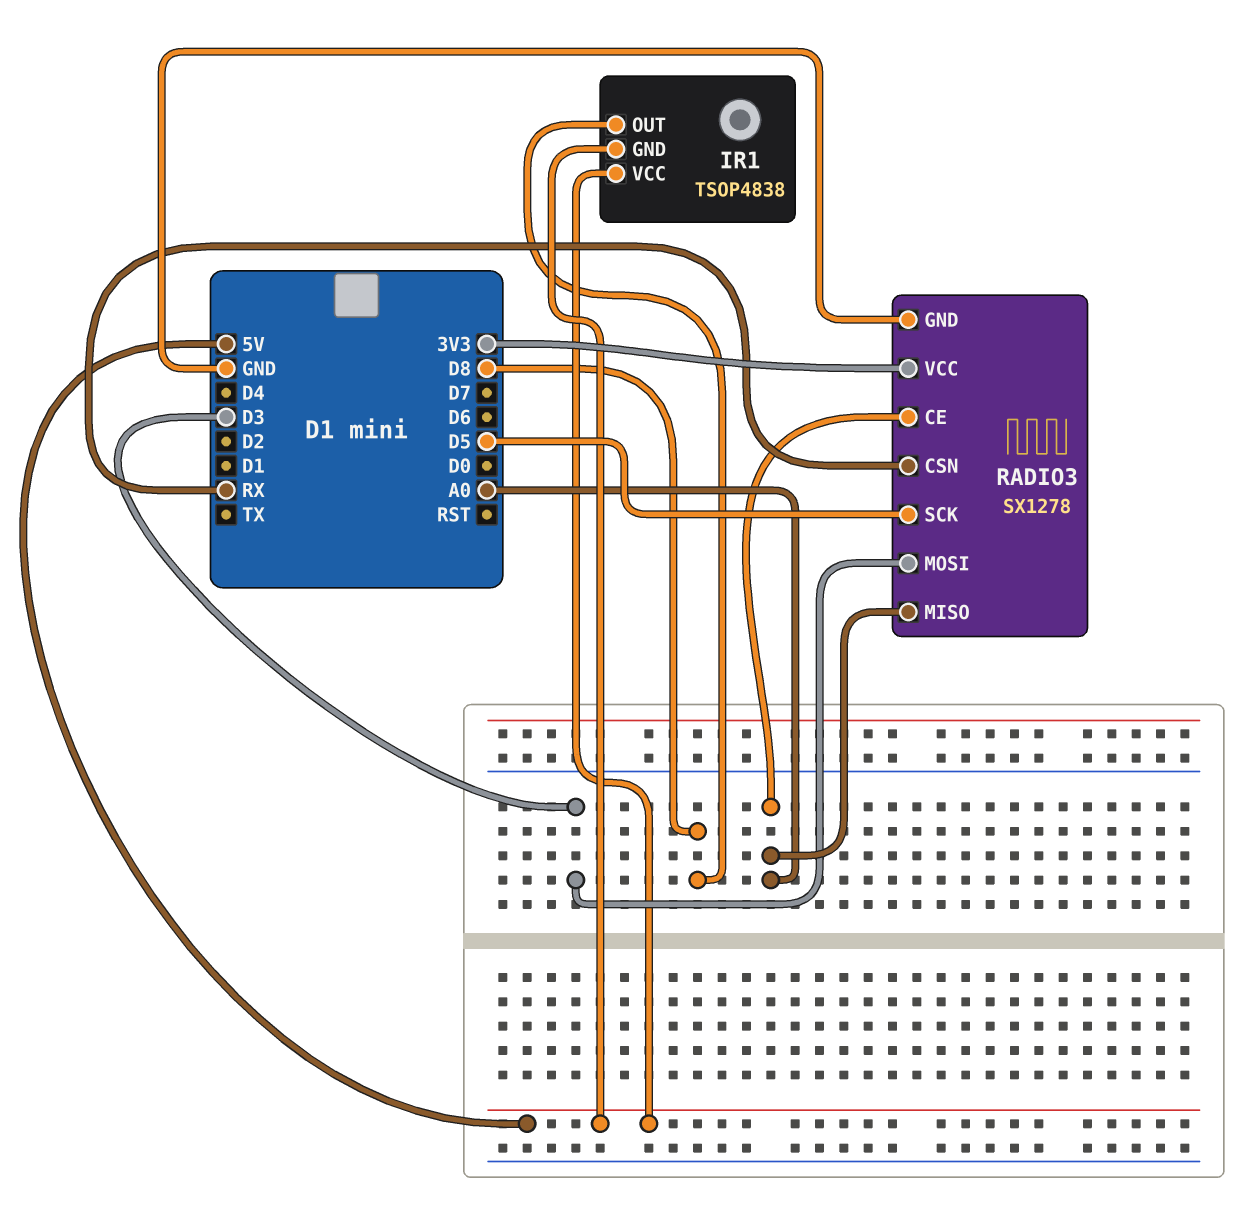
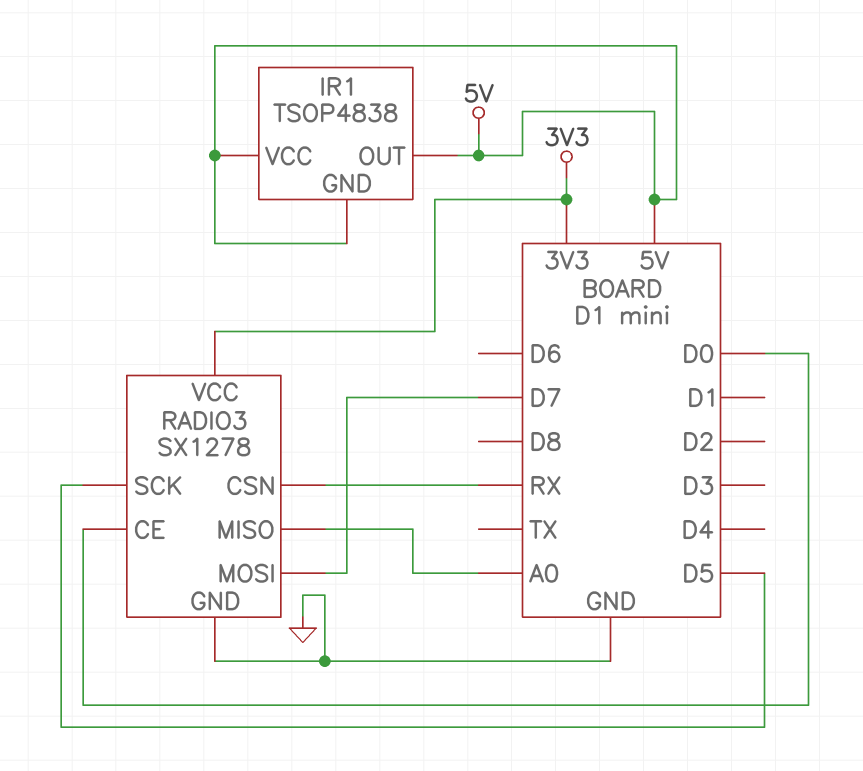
IR1 pin OUT: D8 -> 5V
RADIO3 pin CE: A0 -> D0
RADIO3 pin MOSI: D3 -> D7

